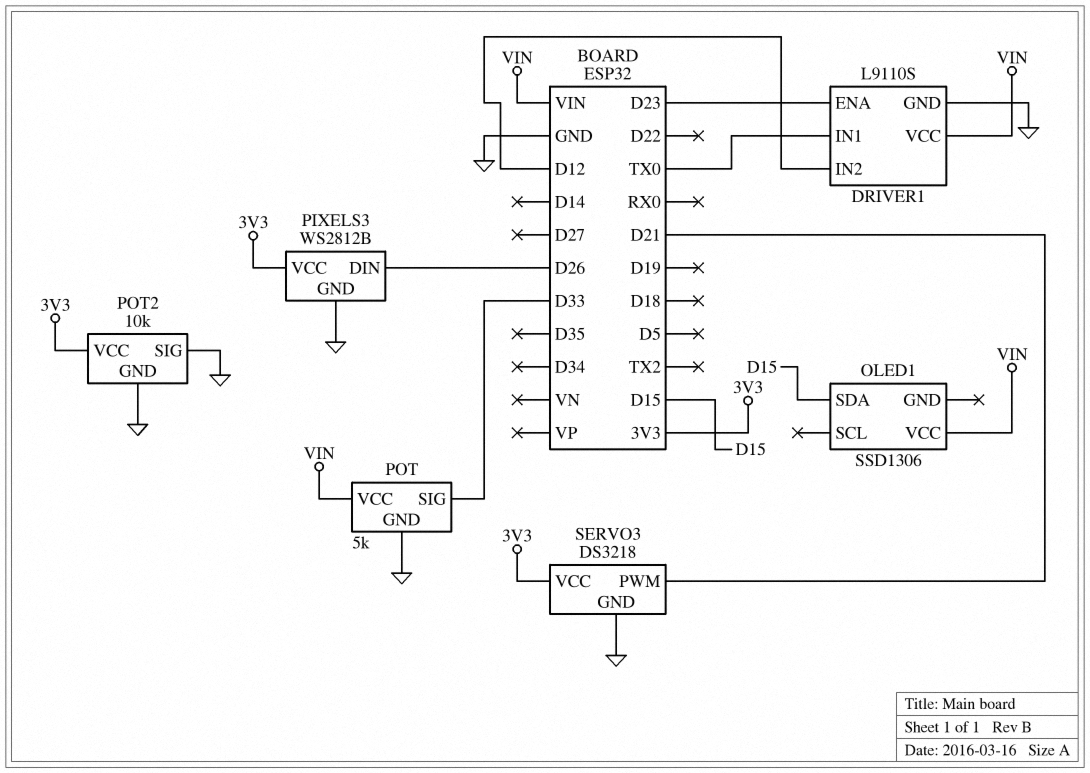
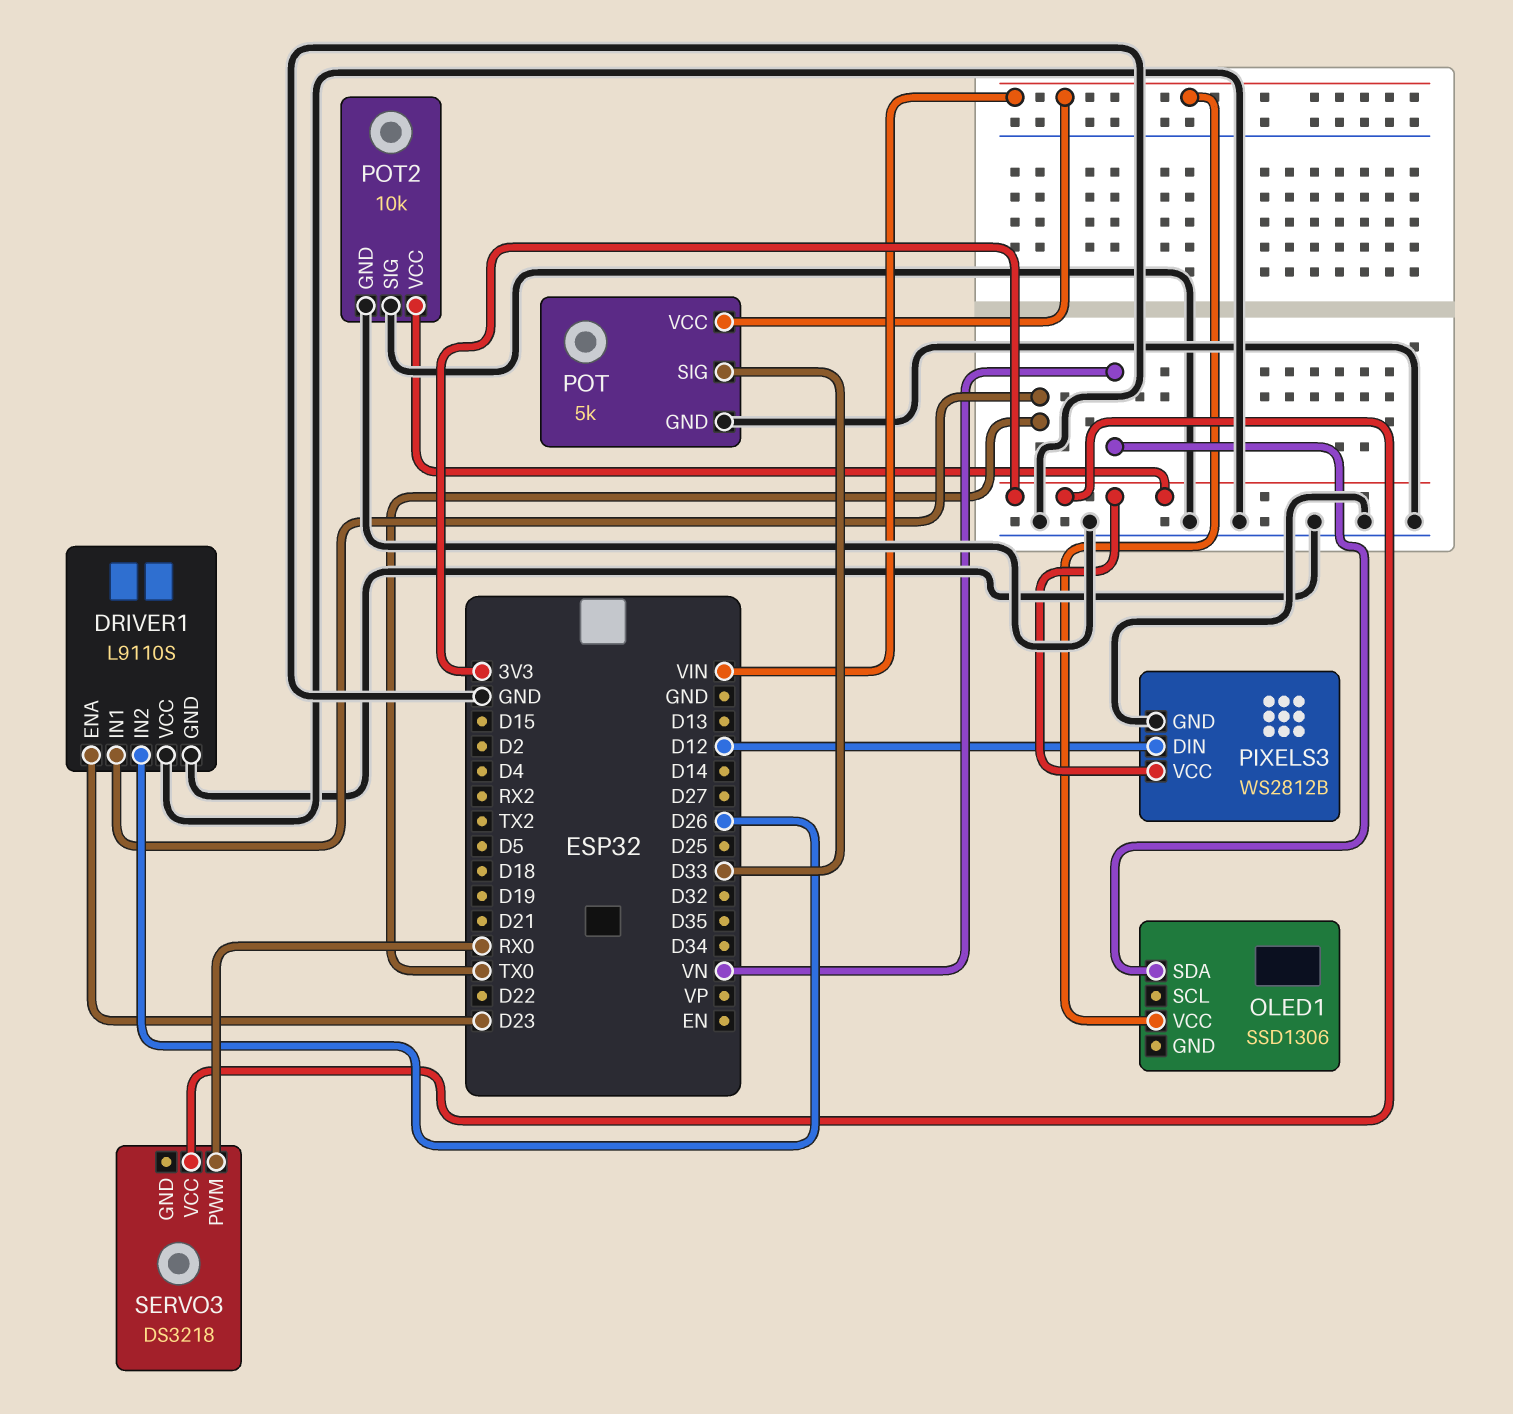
DRIVER1 pin IN2: D12 -> D26
DRIVER1 pin VCC: VIN -> GND
OLED1 pin SDA: D15 -> VN
PIXELS3 pin DIN: D26 -> D12
SERVO3 pin GND: GND -> none
SERVO3 pin PWM: D21 -> RX0

